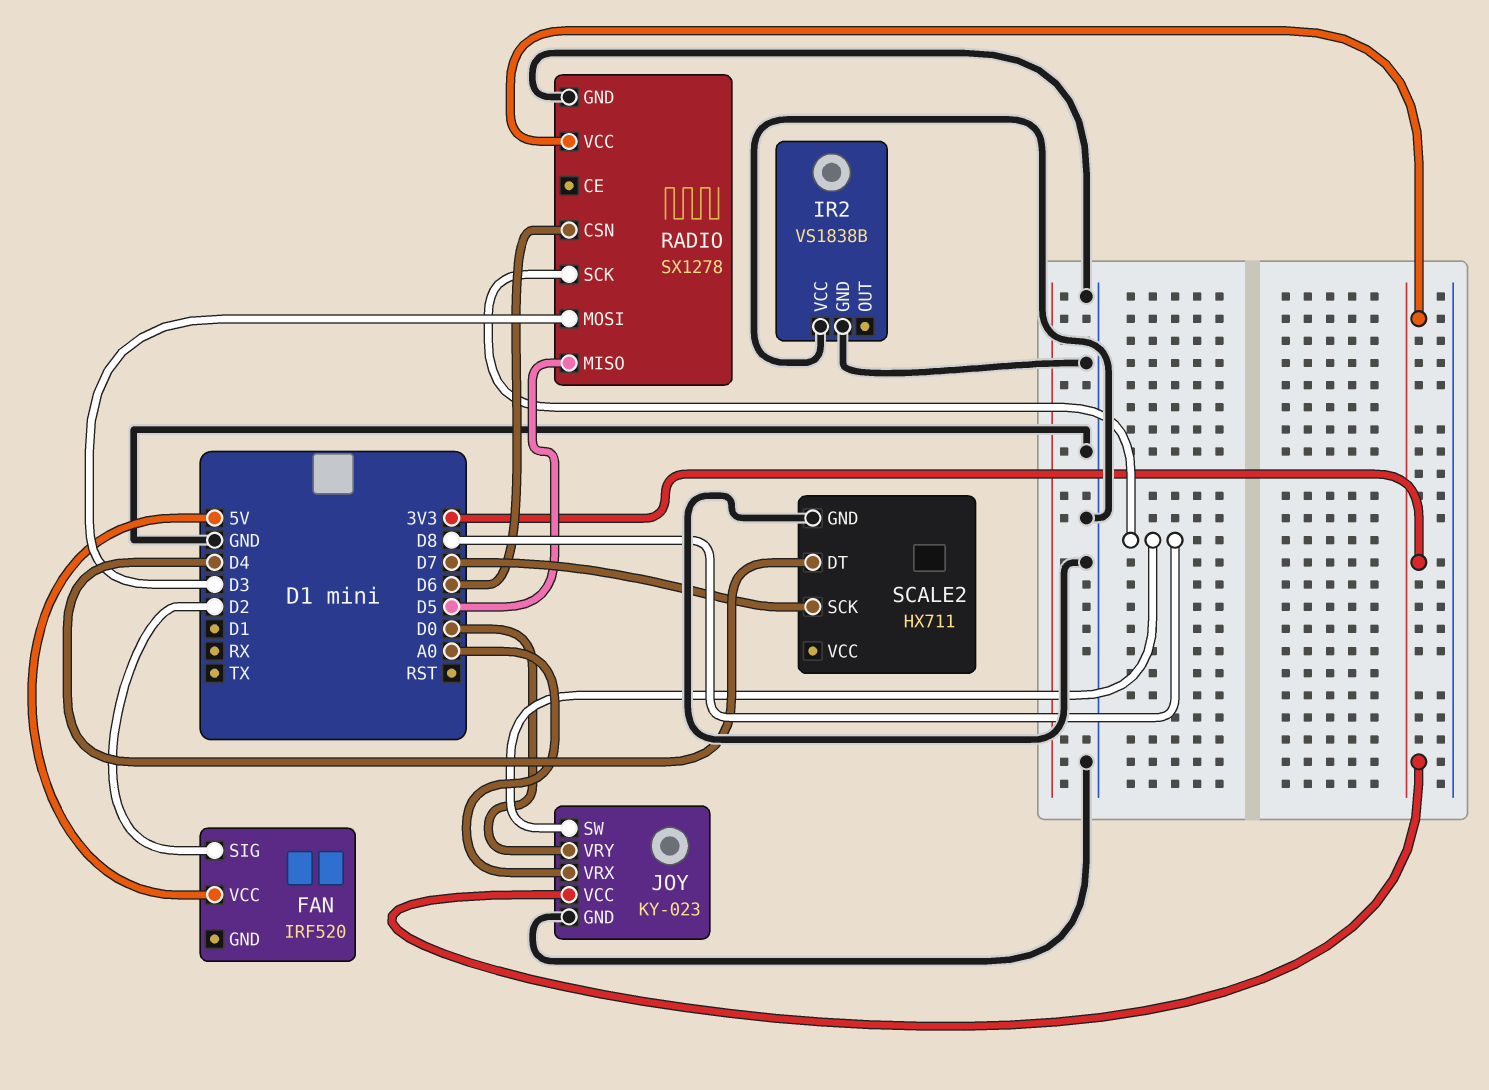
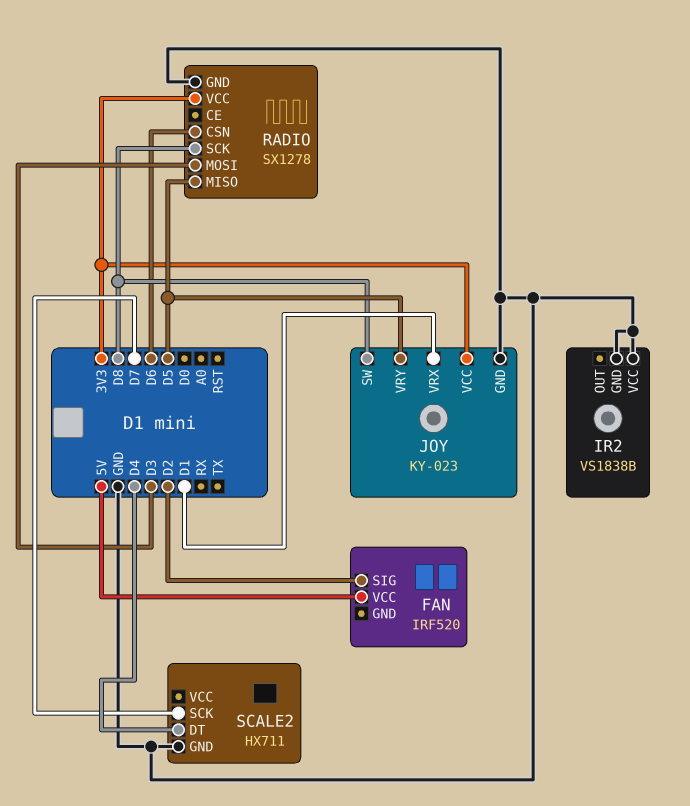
JOY pin VRX: A0 -> D1
JOY pin VRY: D0 -> D5

